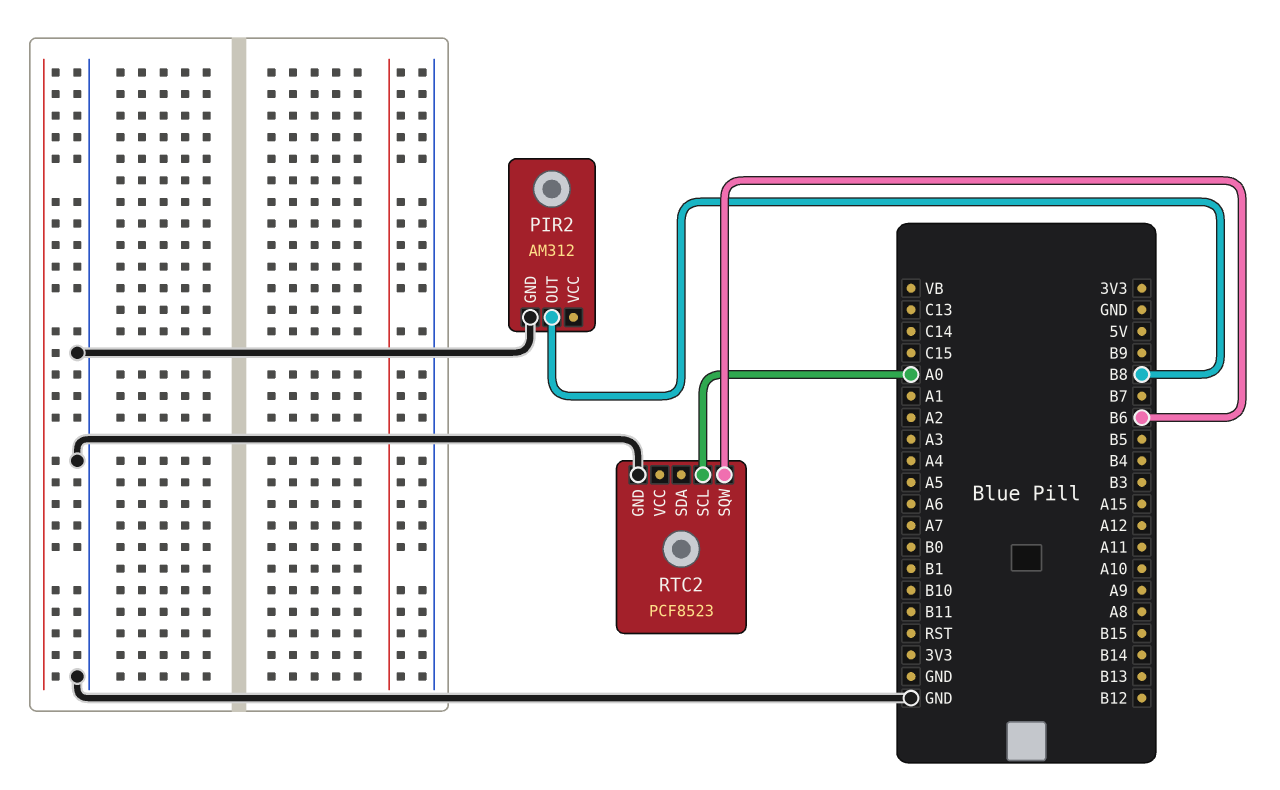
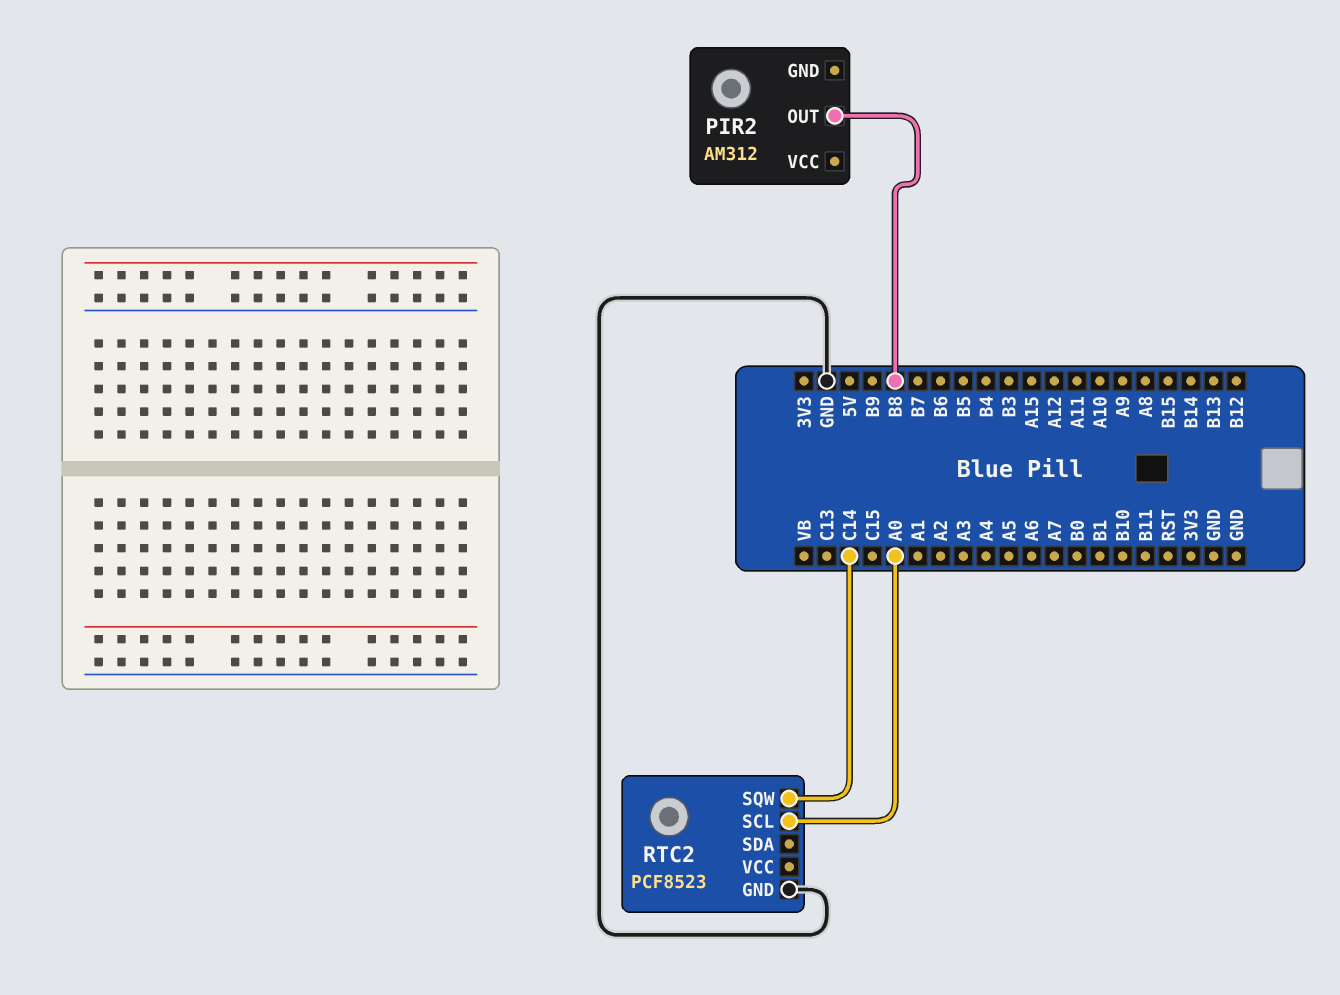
PIR2 pin GND: GND -> none
RTC2 pin SQW: B6 -> C14

